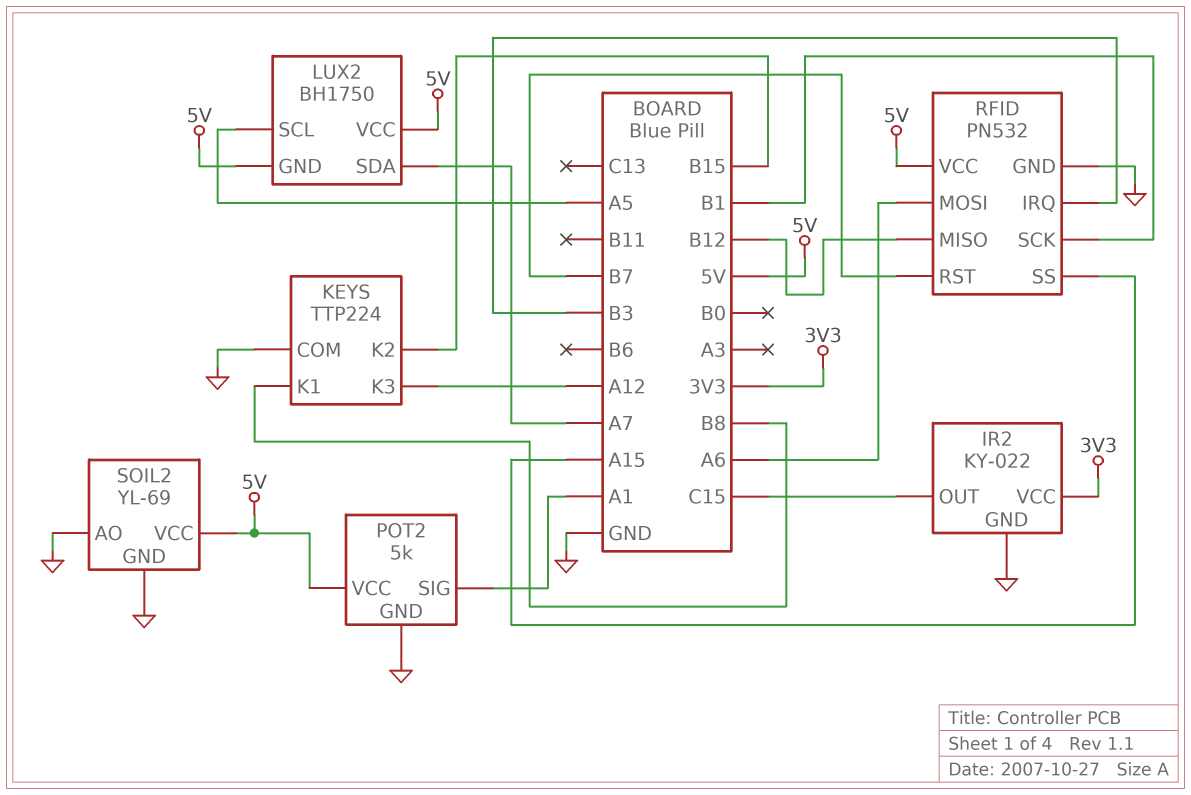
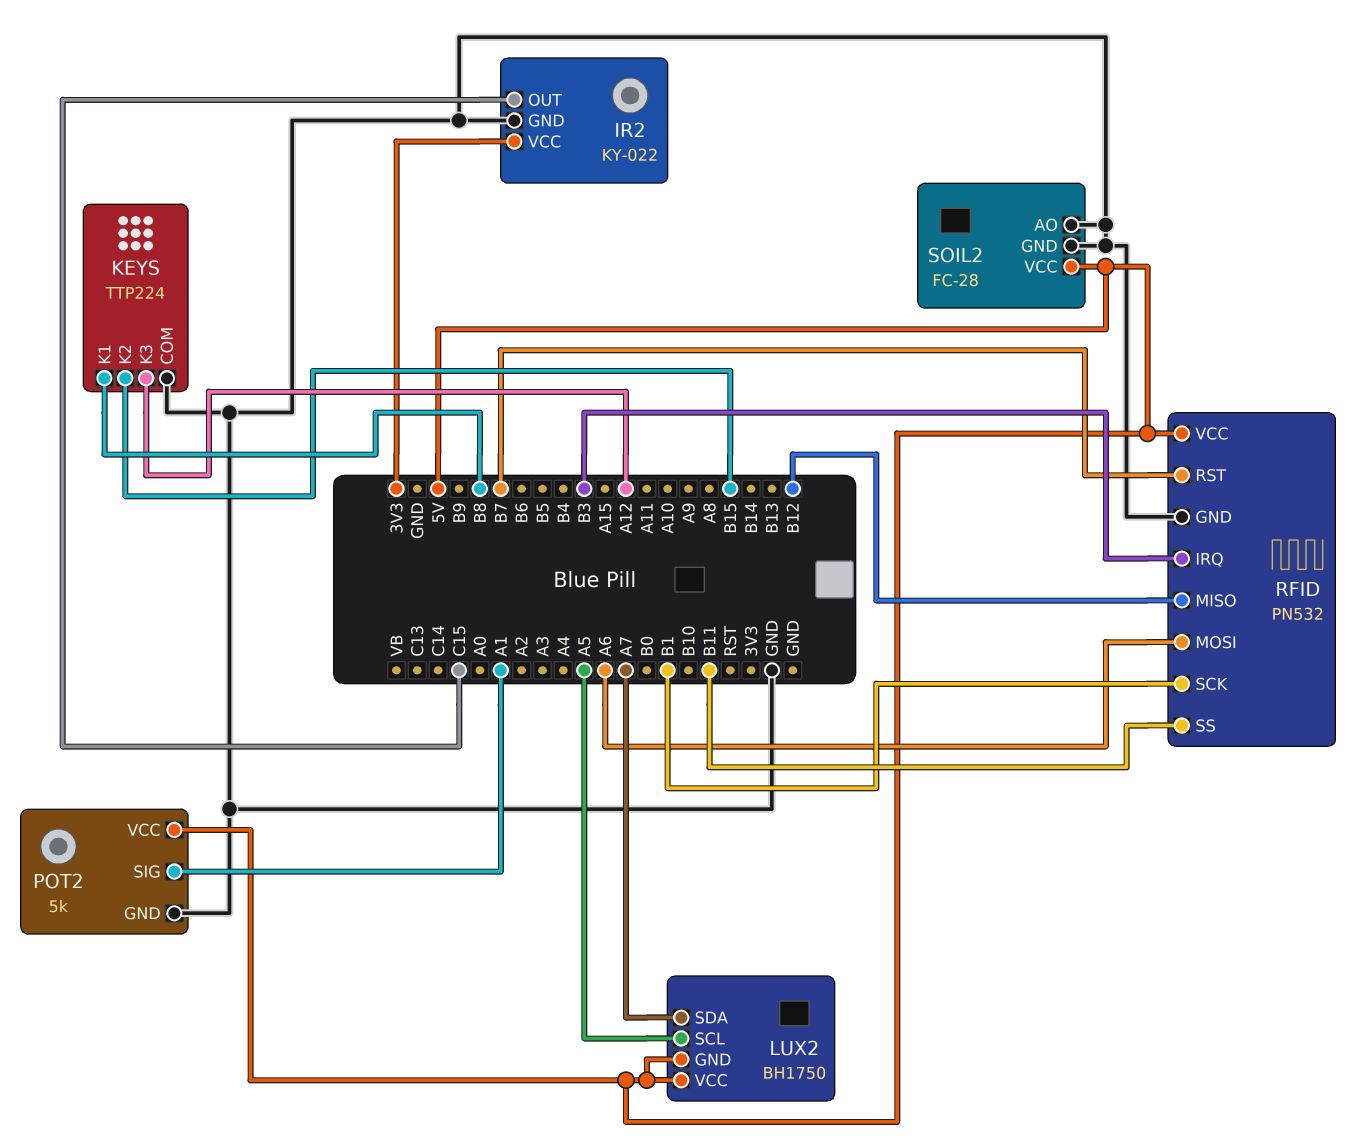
RFID pin SS: A15 -> B11
SOIL2: YL-69 -> FC-28

